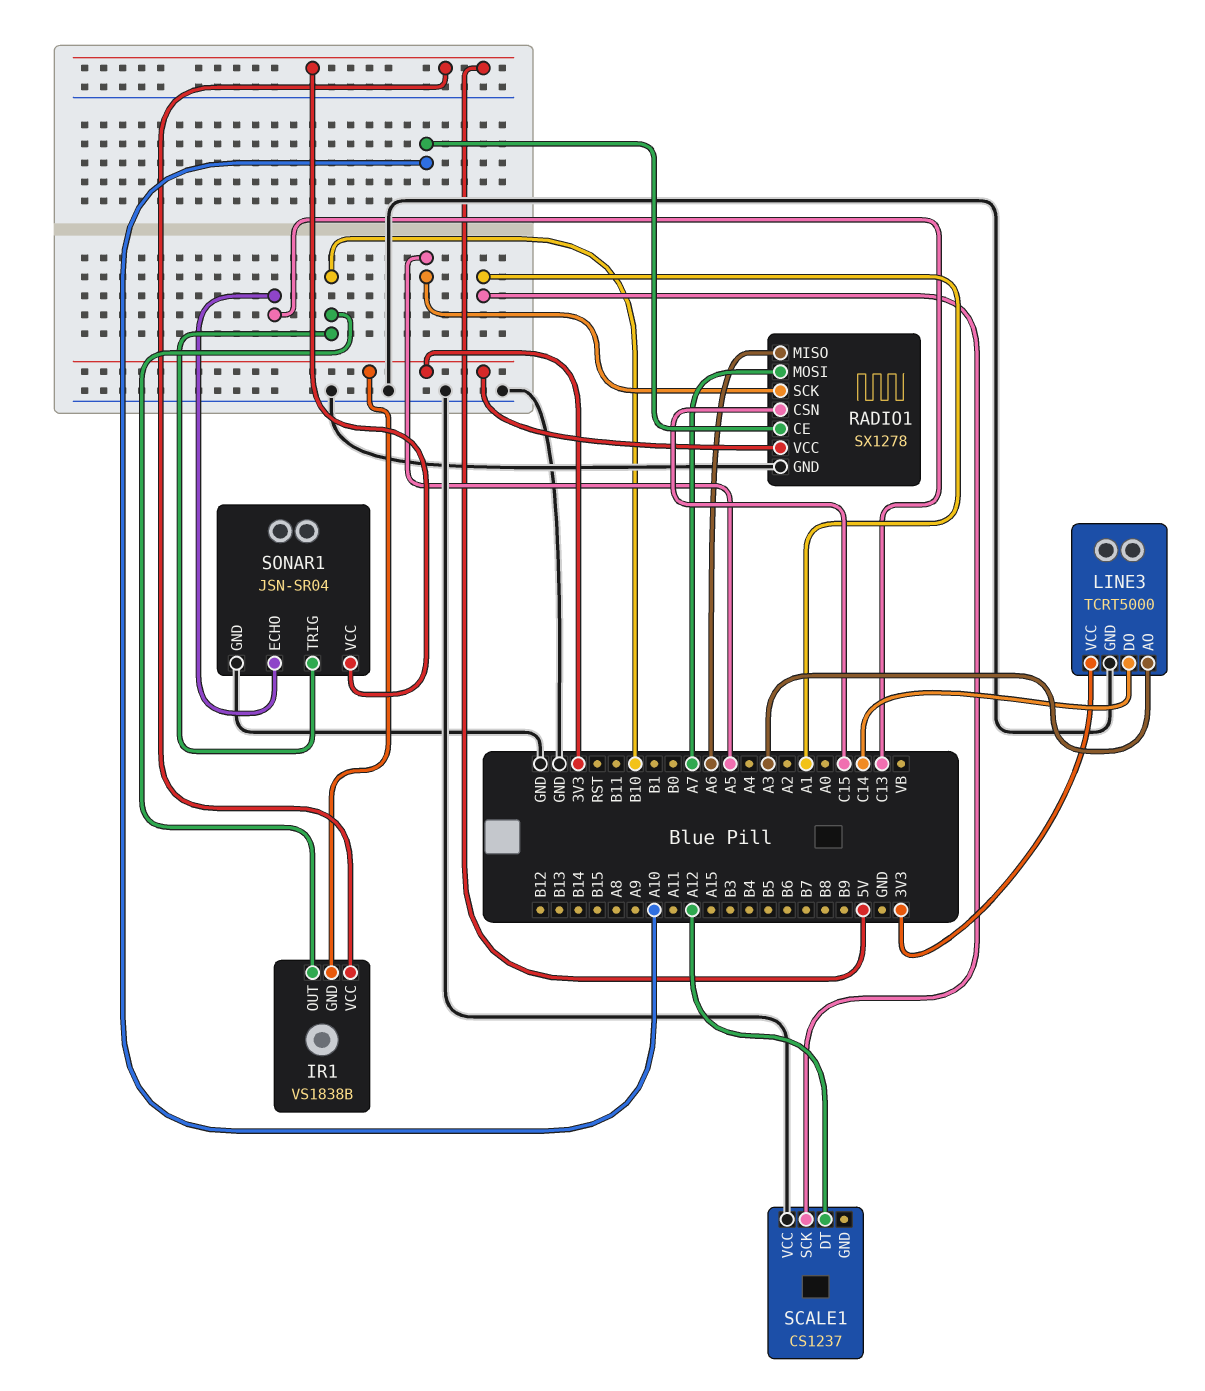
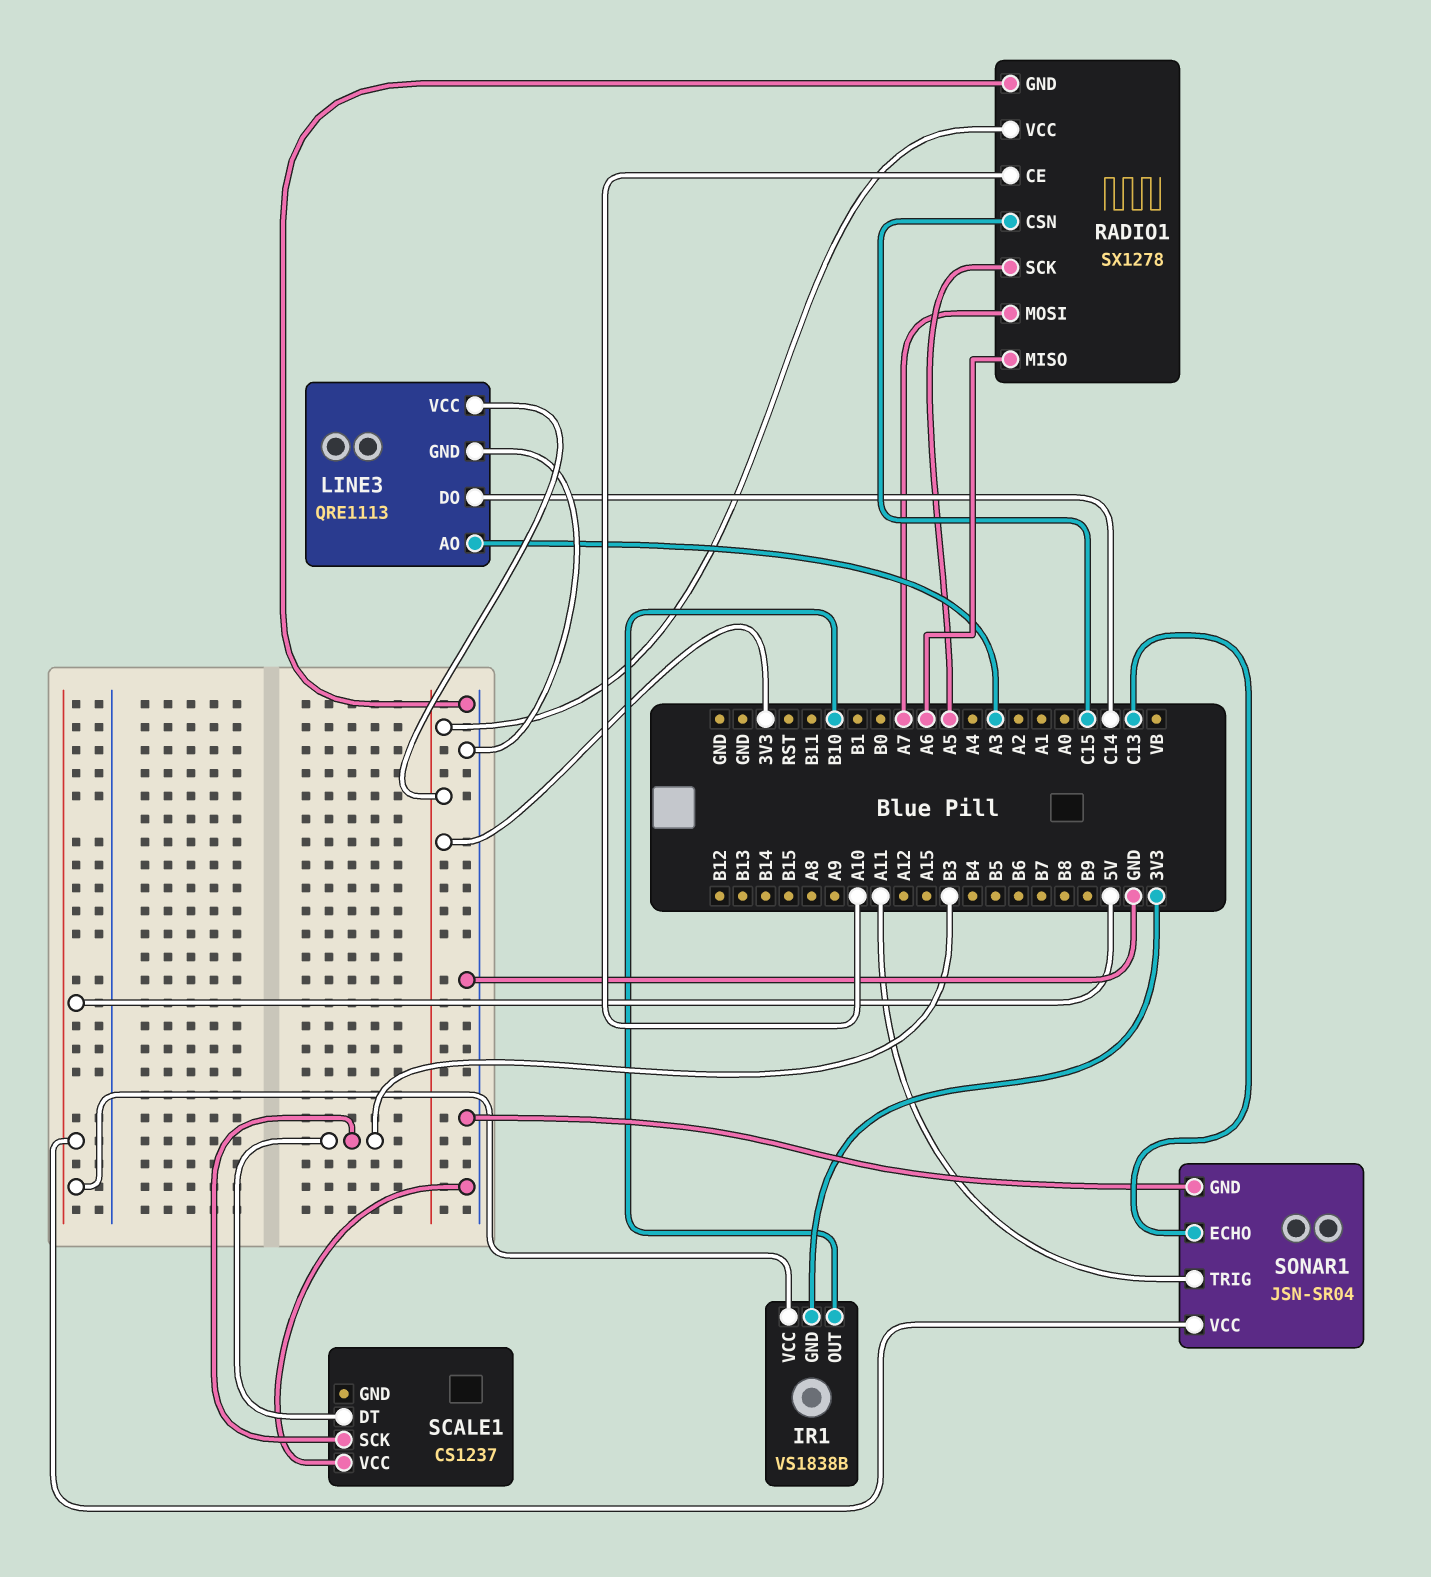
LINE3: TCRT5000 -> QRE1113
SCALE1 pin DT: A12 -> B3
SCALE1 pin SCK: A1 -> B3
SONAR1 pin TRIG: B10 -> A11

